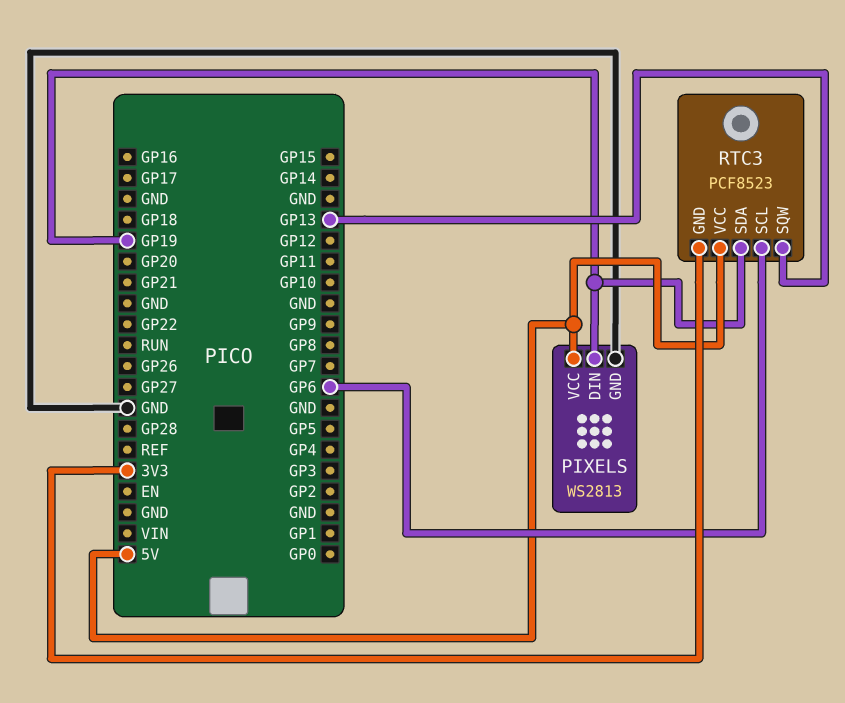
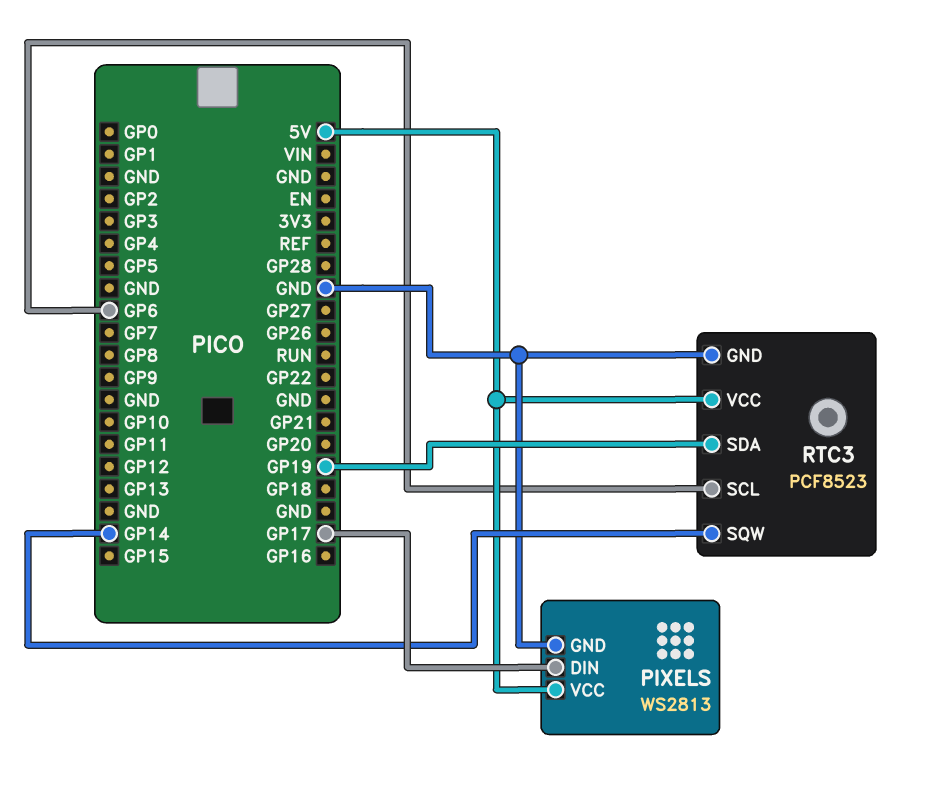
PIXELS pin DIN: GP19 -> GP17
RTC3 pin GND: 3V3 -> GND
RTC3 pin SQW: GP13 -> GP14

